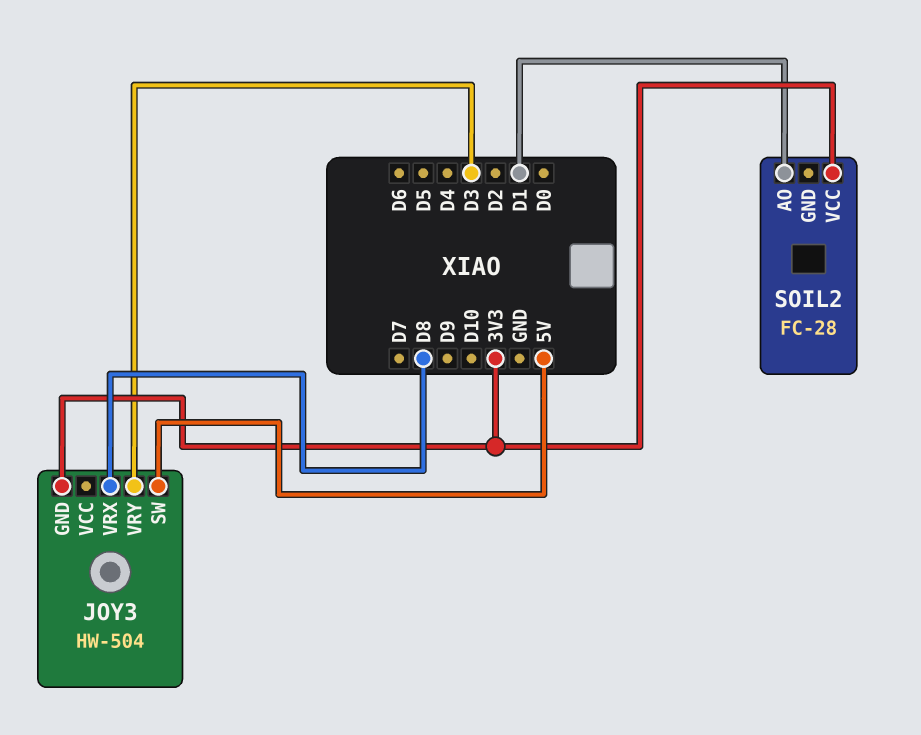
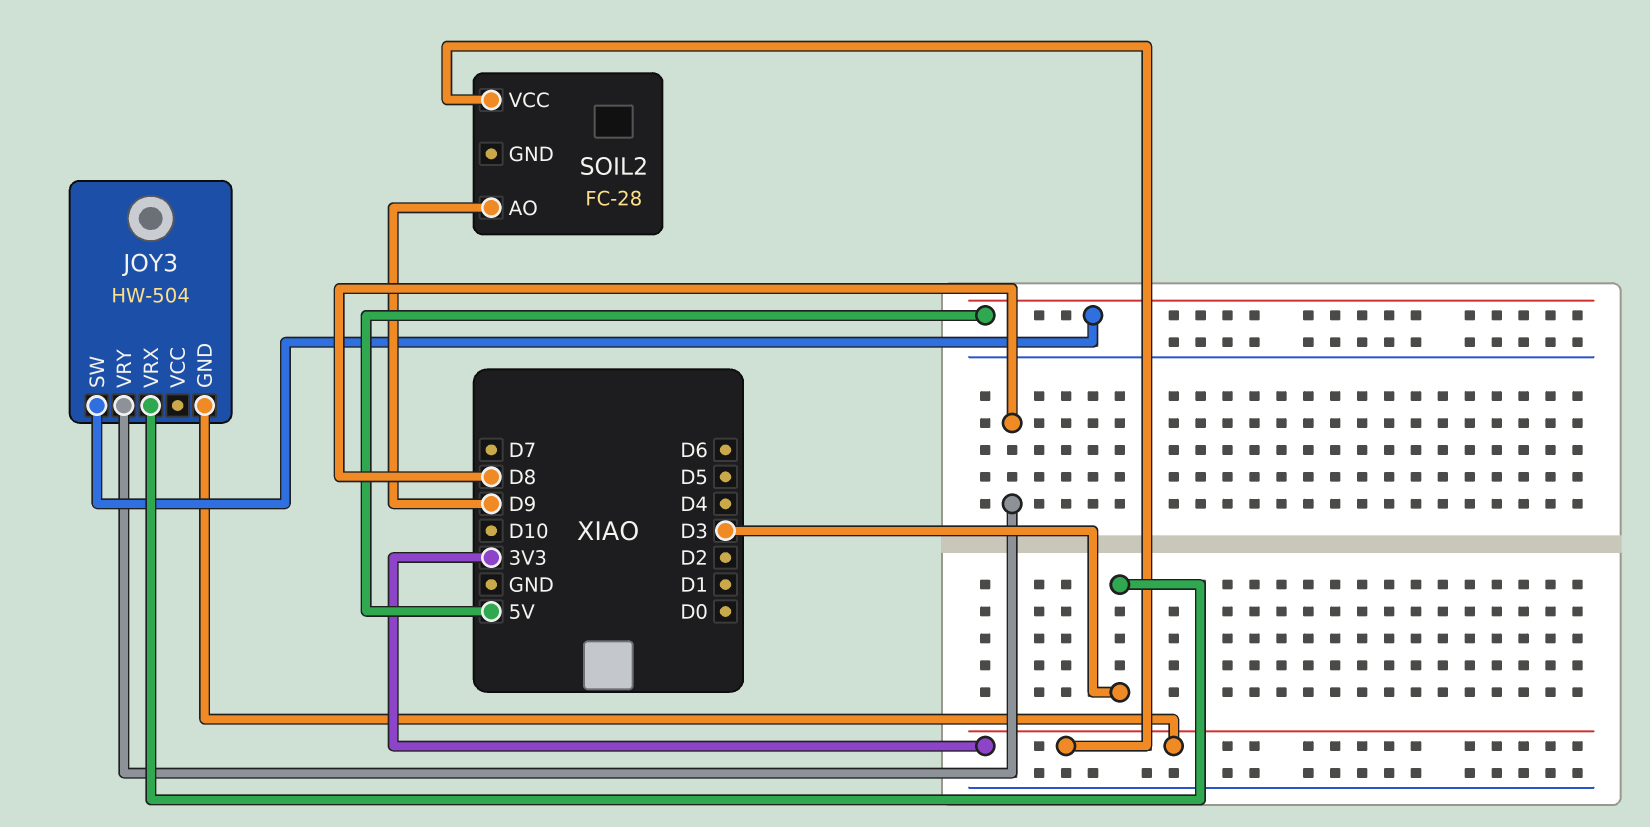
JOY3 pin VRX: D8 -> D3
JOY3 pin VRY: D3 -> D8
SOIL2 pin AO: D1 -> D9

